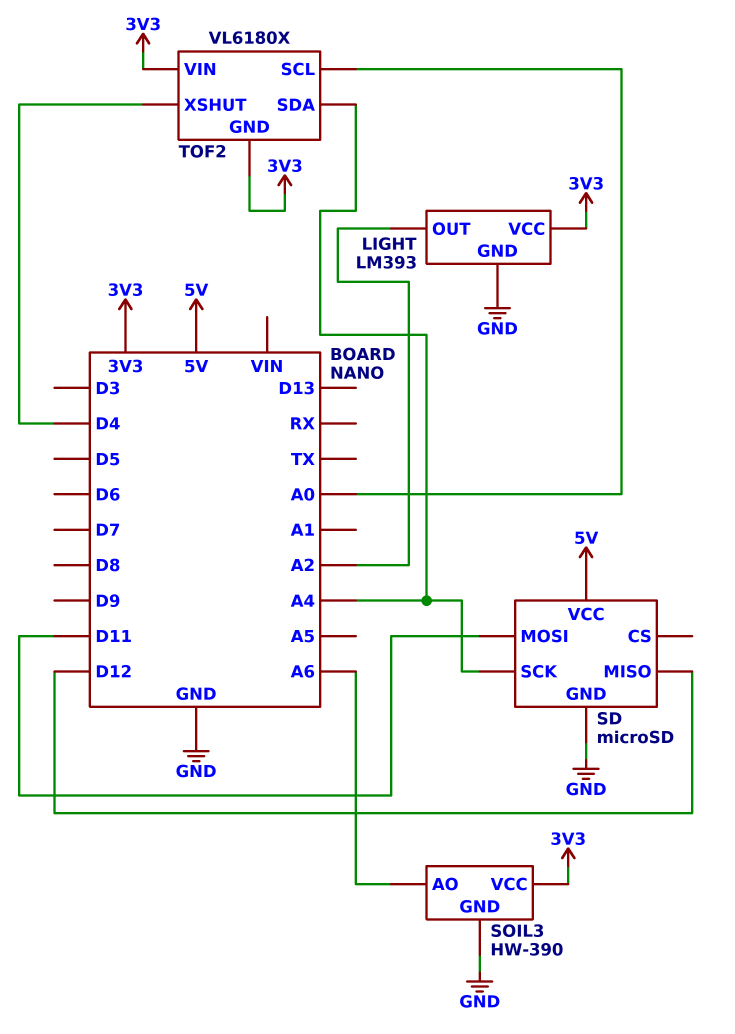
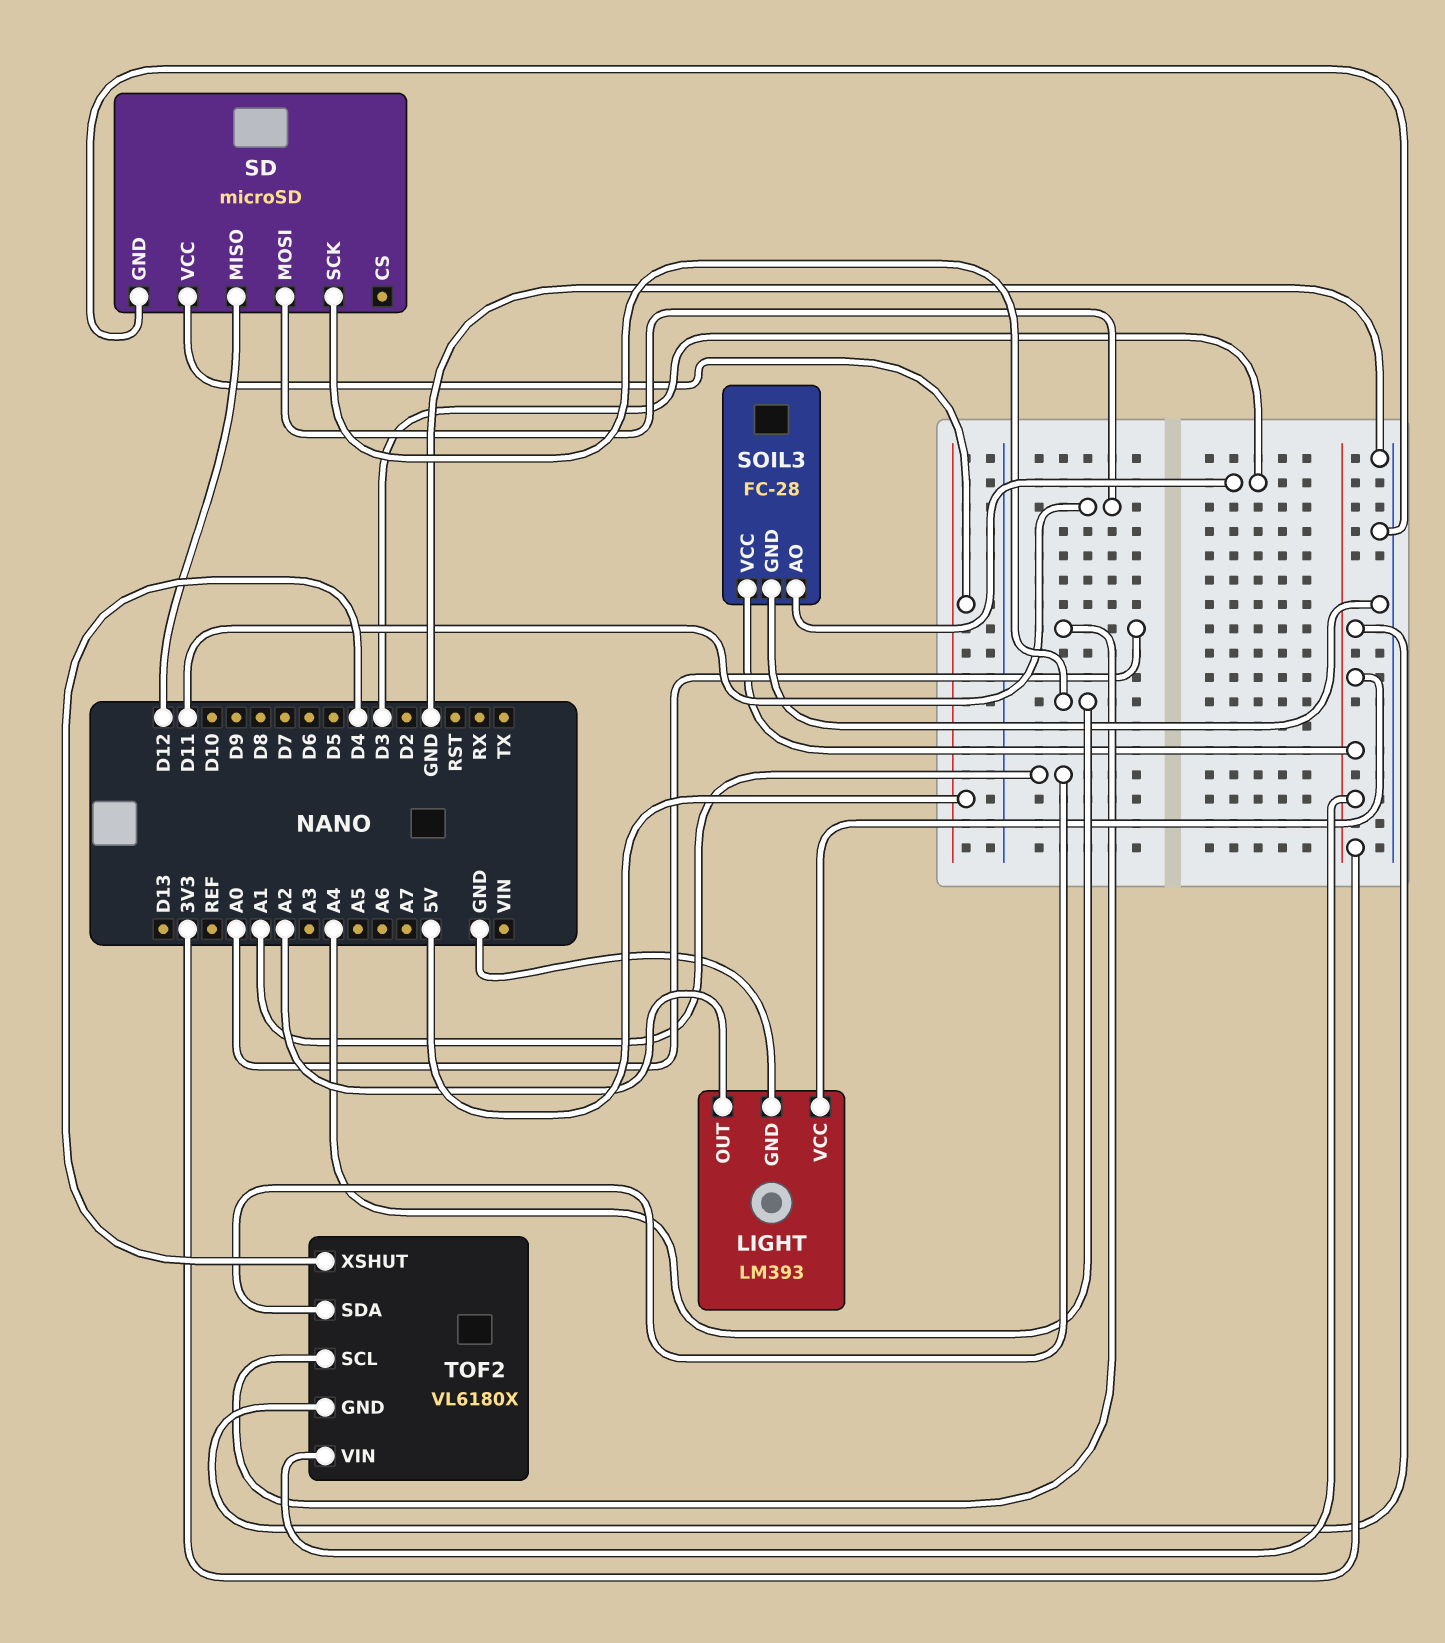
SOIL3: HW-390 -> FC-28
SOIL3 pin AO: A6 -> D3
TOF2 pin SDA: A4 -> A1

